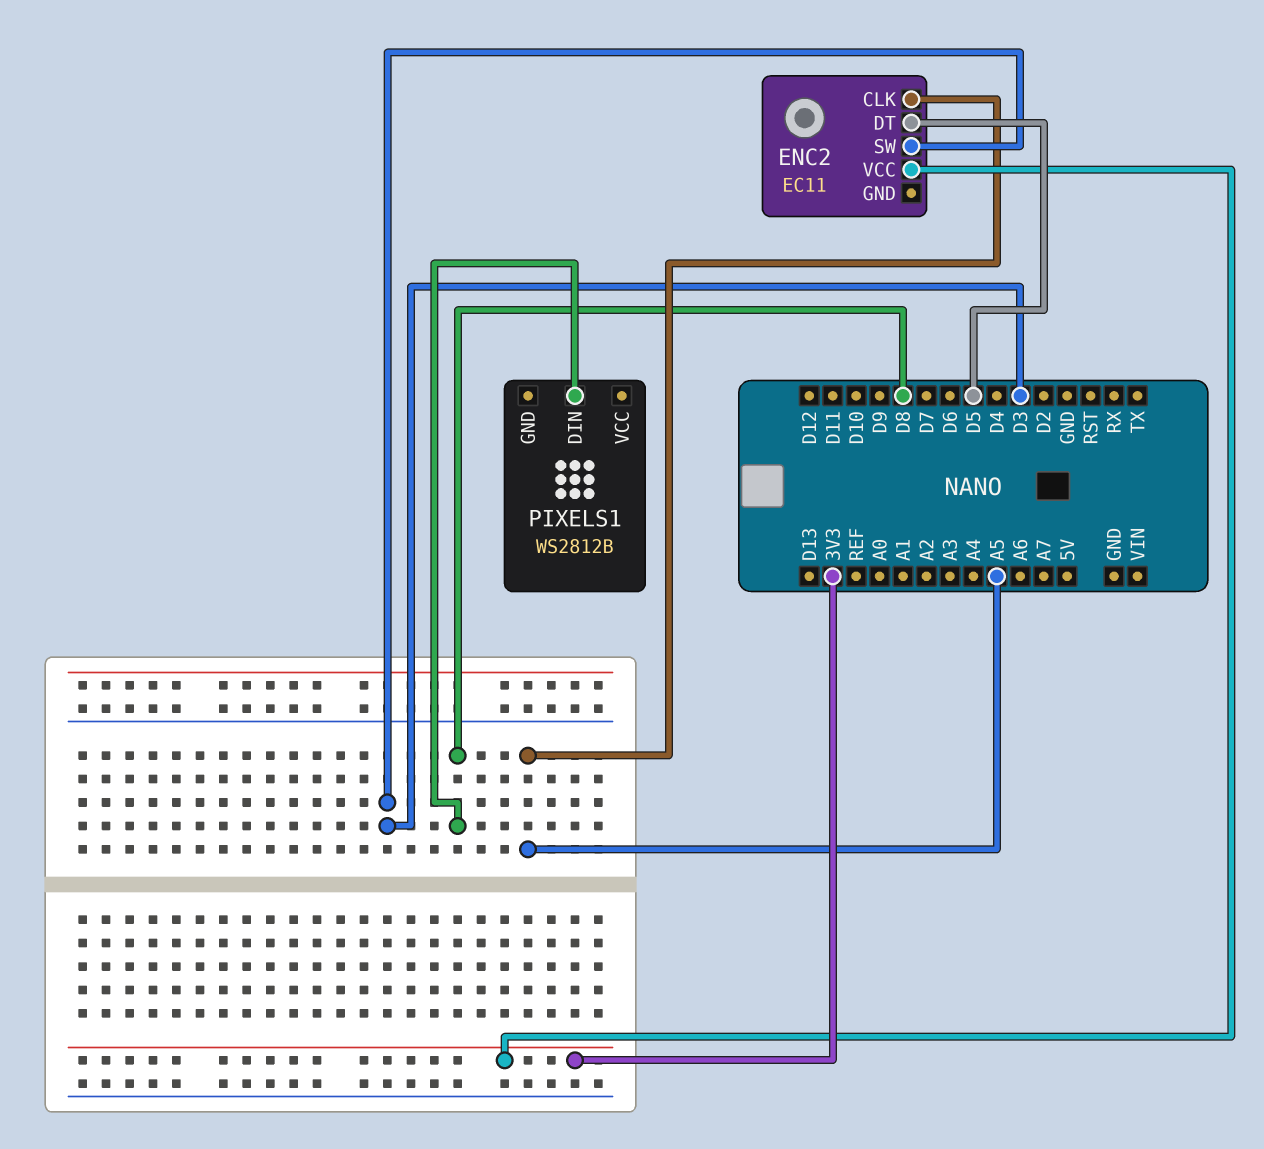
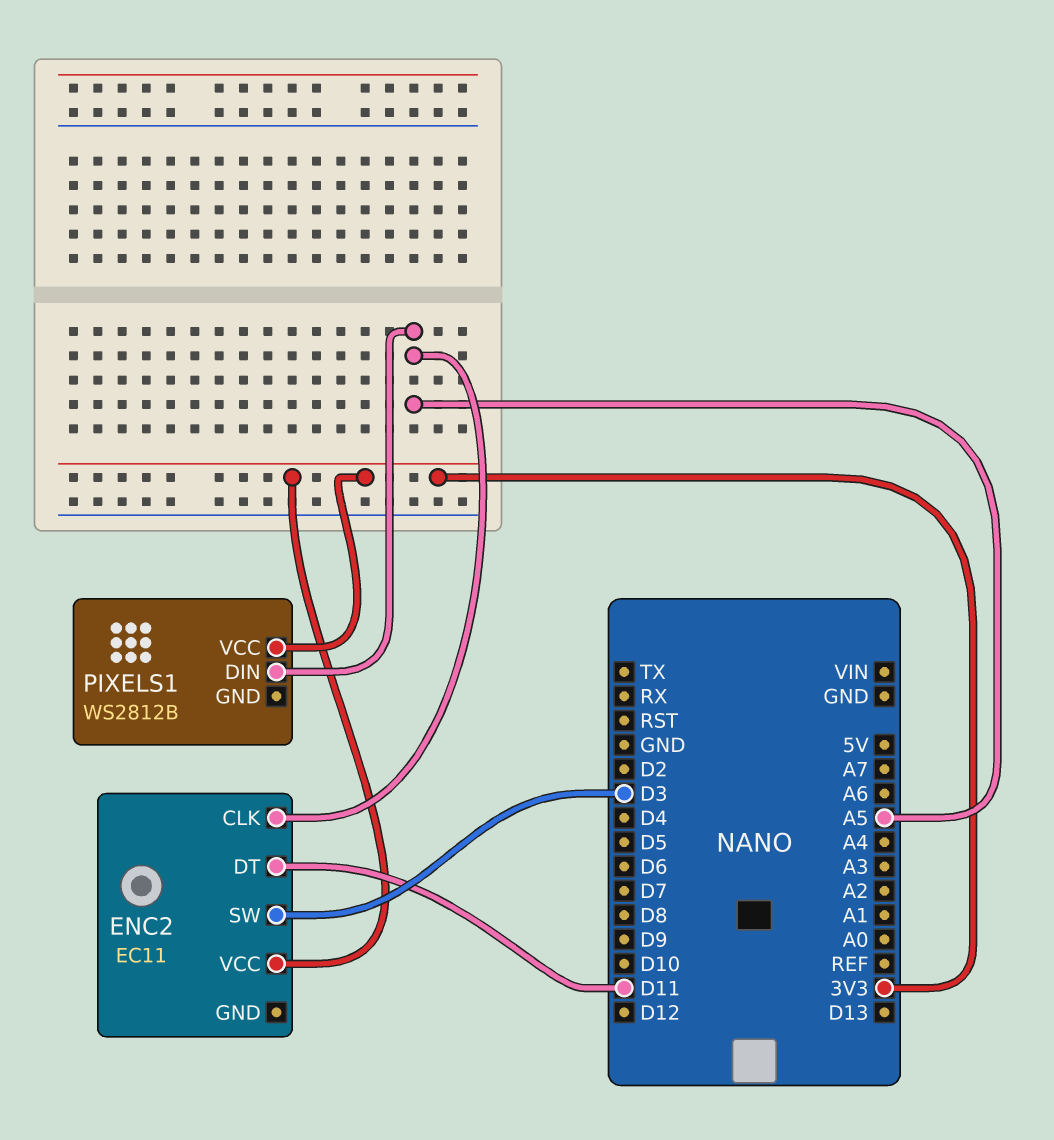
ENC2 pin DT: D5 -> D11
PIXELS1 pin DIN: D8 -> A5
PIXELS1 pin VCC: none -> 3V3

